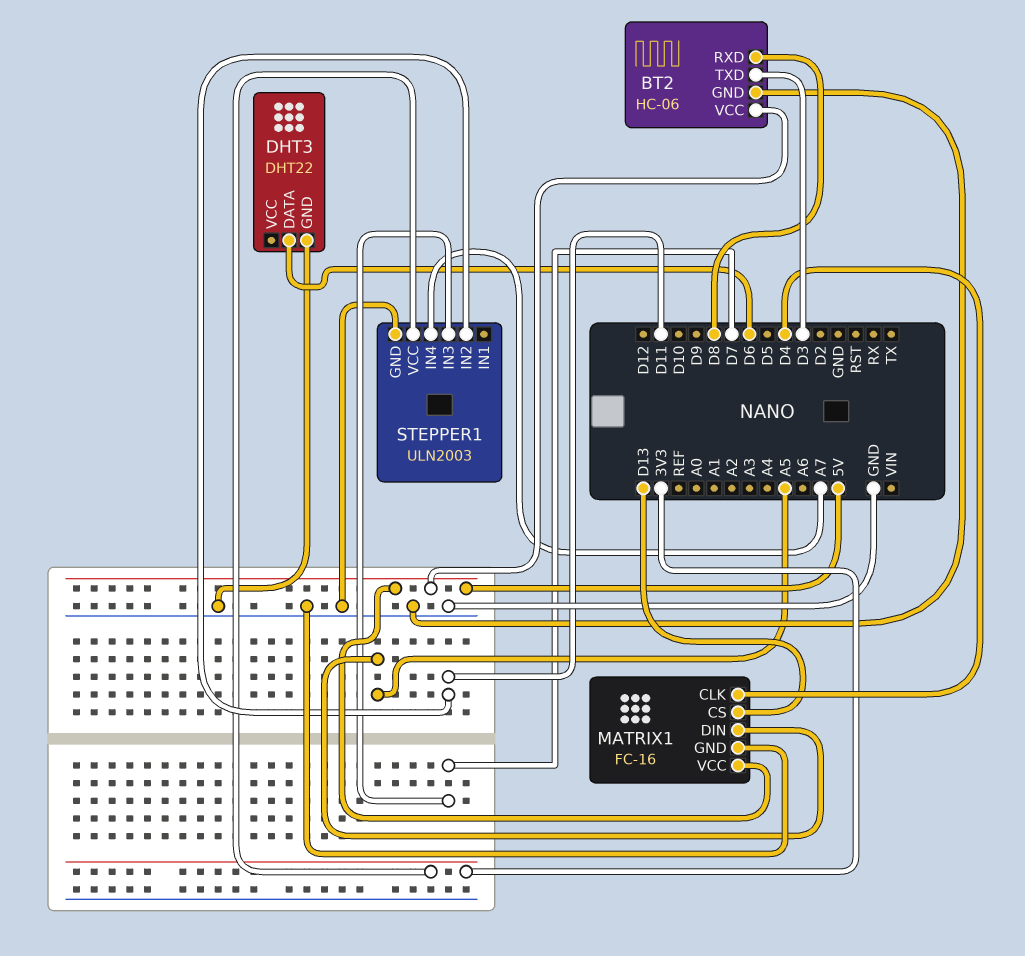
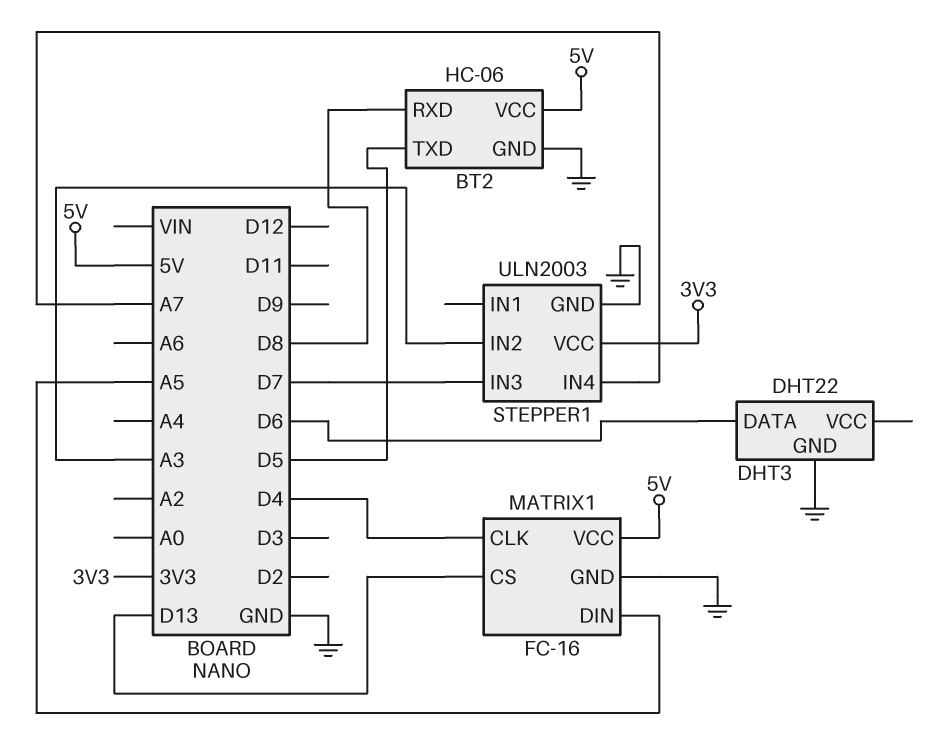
BT2 pin TXD: D3 -> D5
STEPPER1 pin IN2: D11 -> A3

